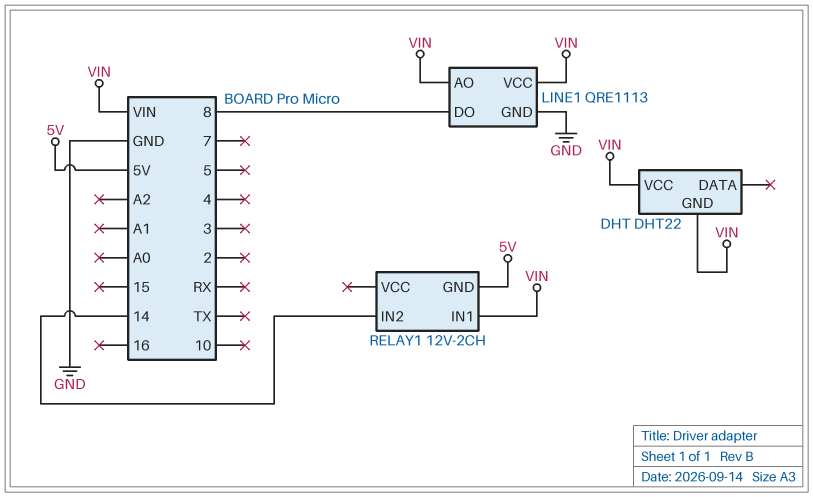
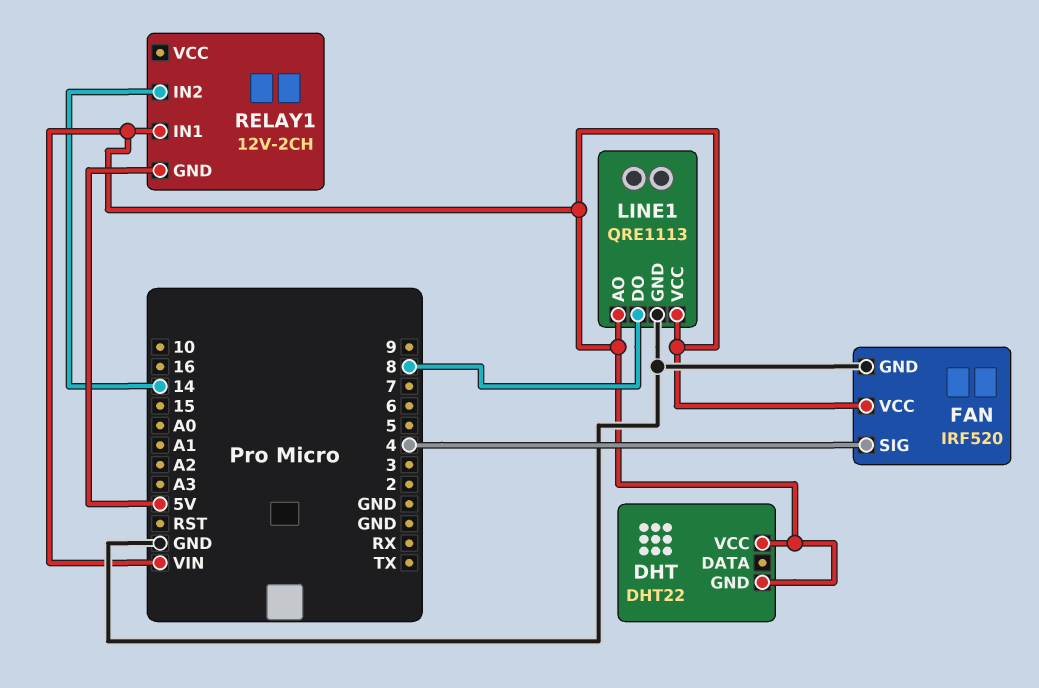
FAN: none -> IRF520
FAN pin GND: none -> GND
FAN pin SIG: none -> 4
FAN pin VCC: none -> VIN

